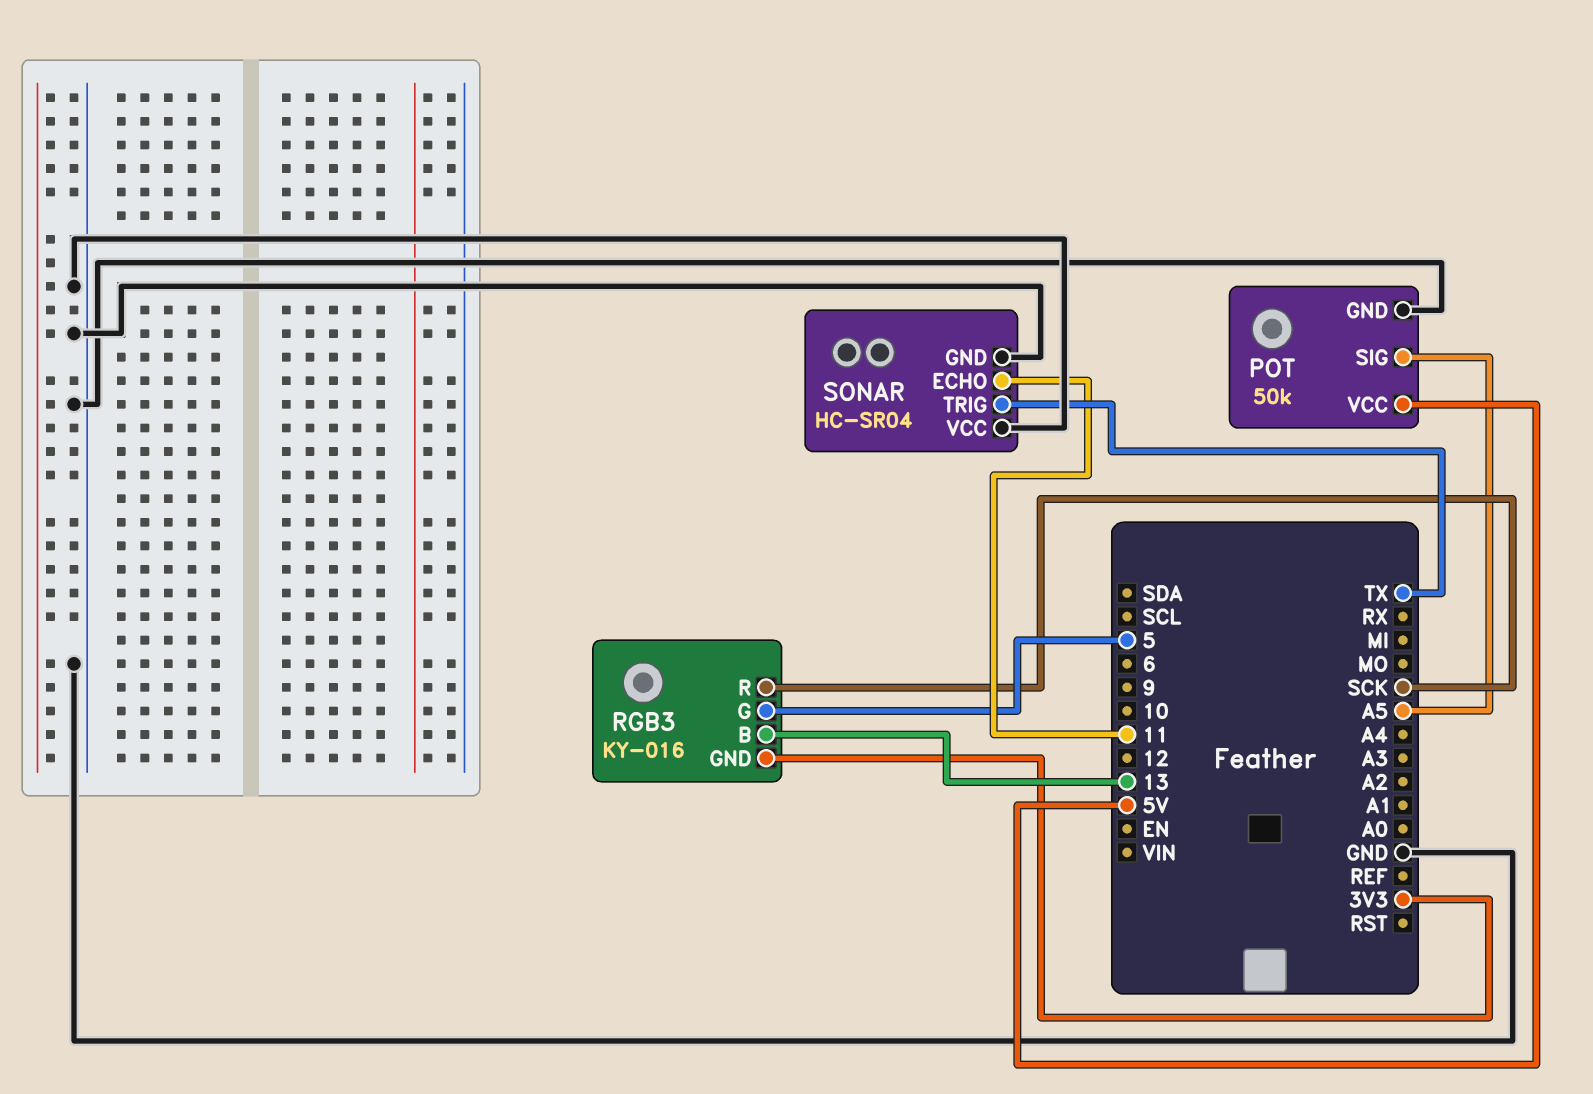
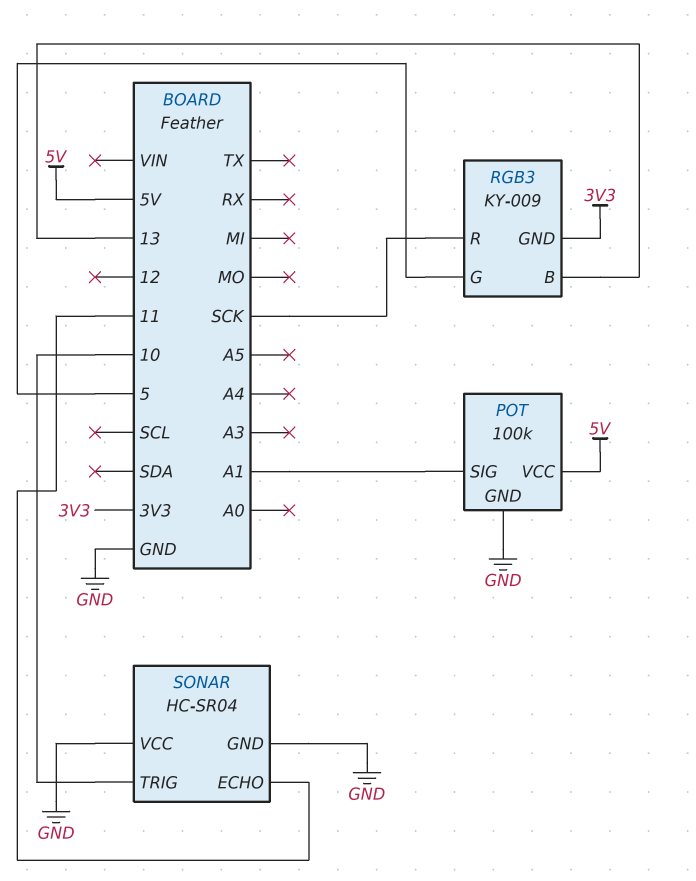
POT: 50k -> 100k
POT pin SIG: A5 -> A1
RGB3: KY-016 -> KY-009
SONAR pin TRIG: TX -> 10

